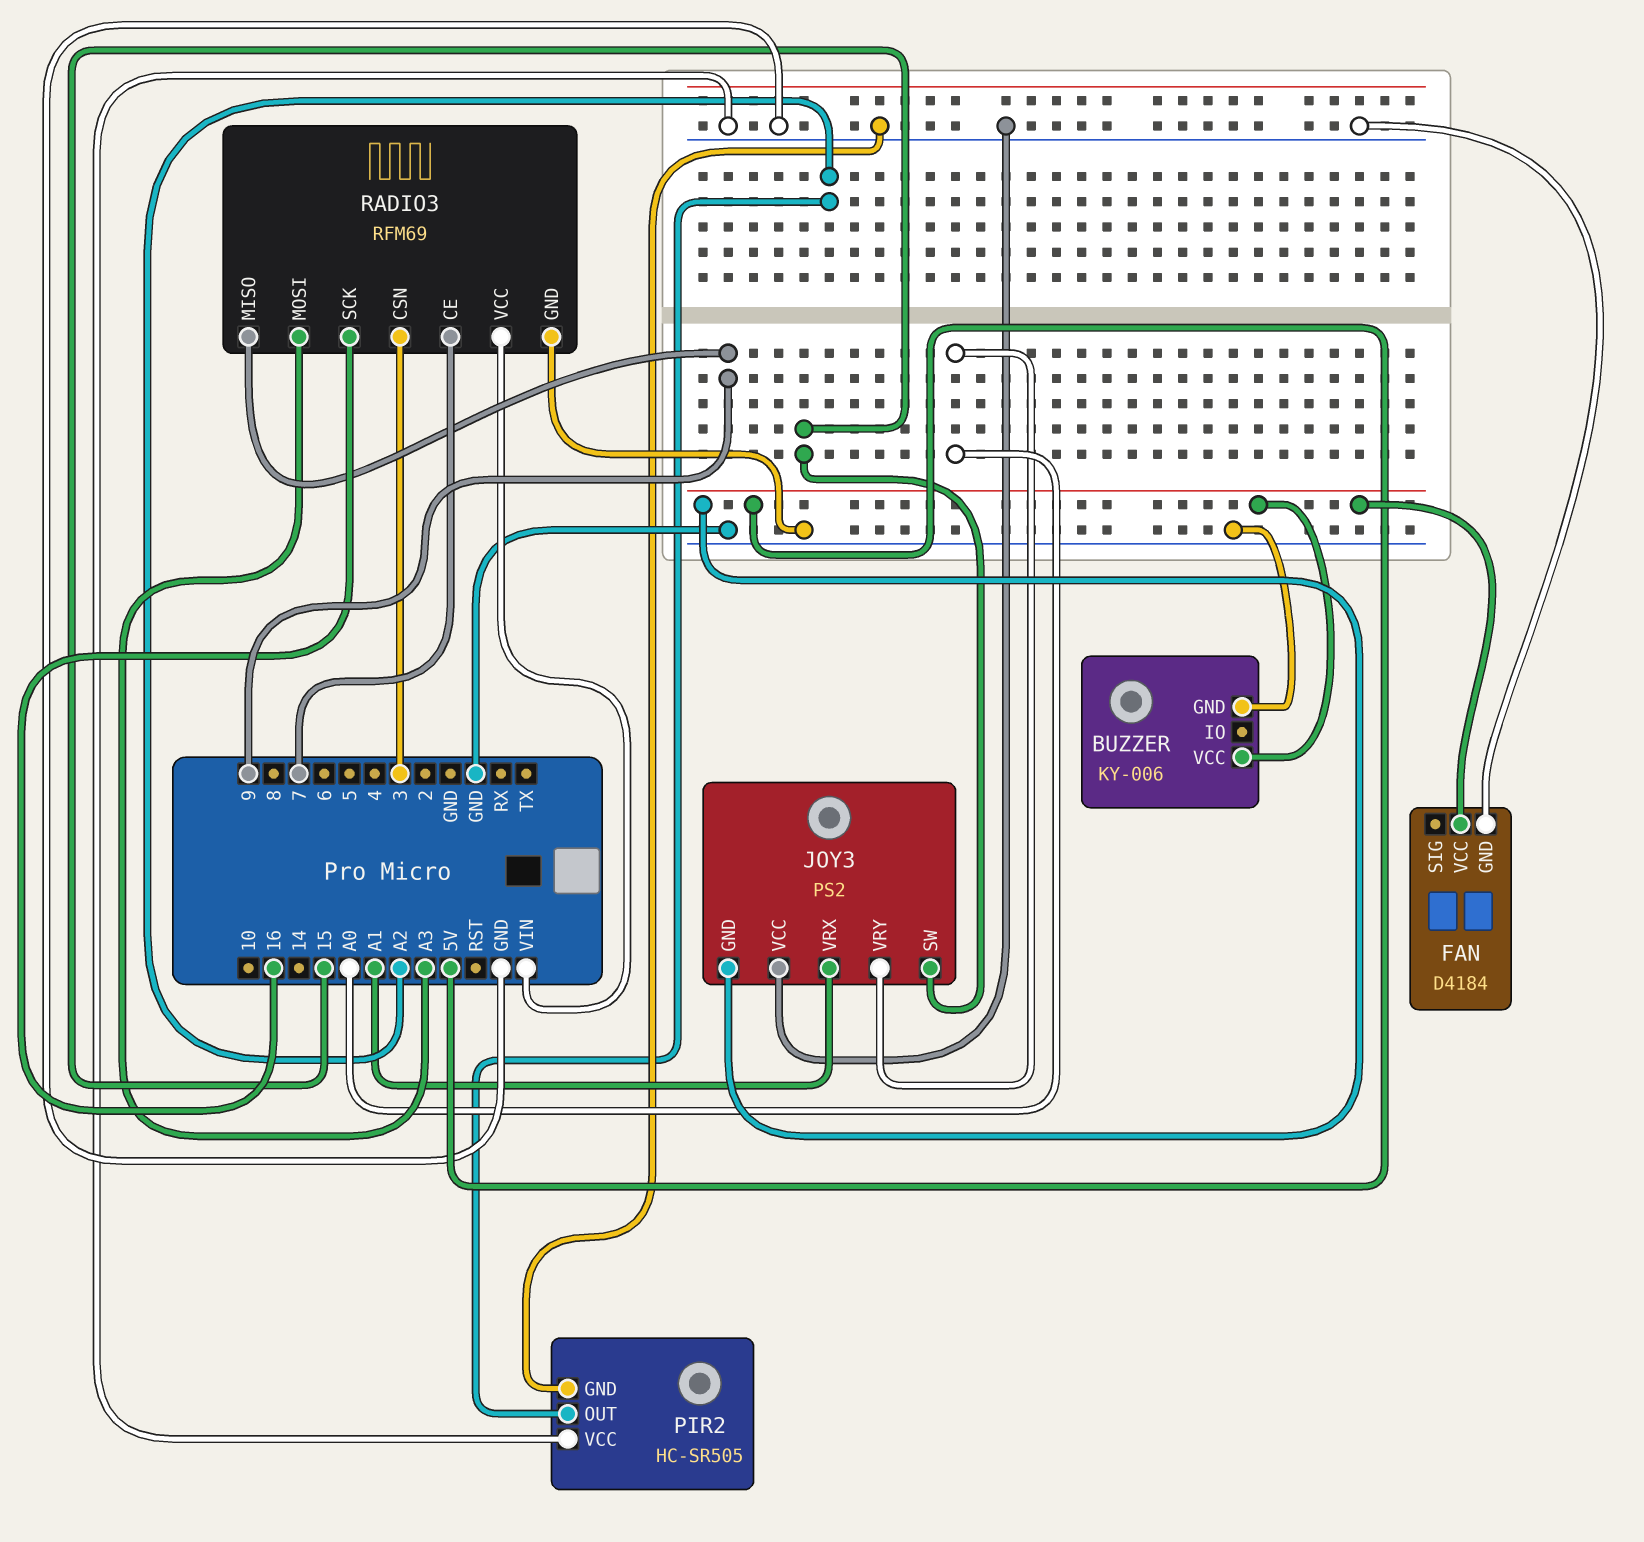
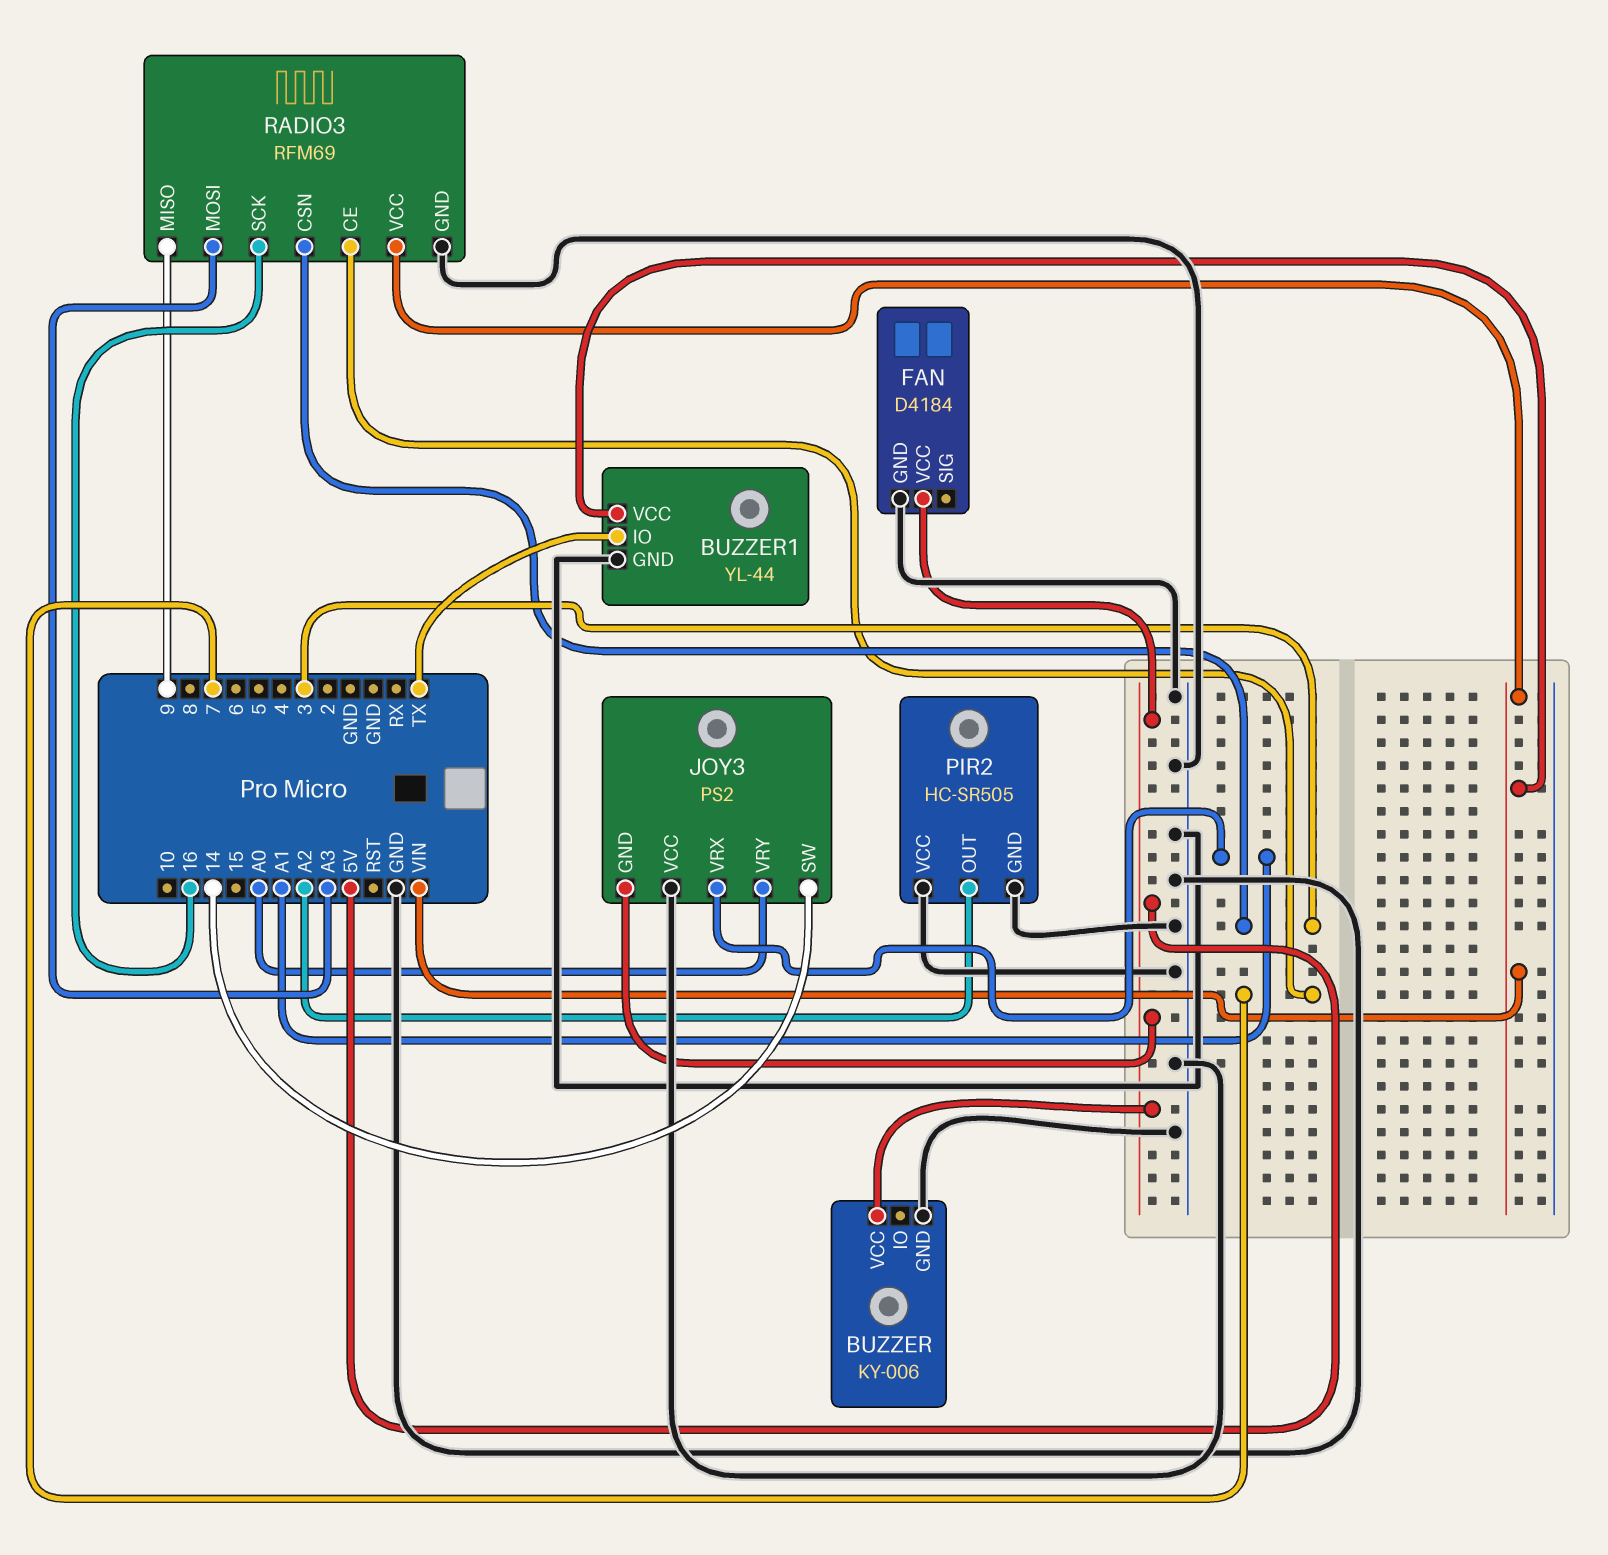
BUZZER1: none -> YL-44
BUZZER1 pin GND: none -> GND
BUZZER1 pin IO: none -> TX
BUZZER1 pin VCC: none -> VIN
JOY3 pin SW: 15 -> 14

